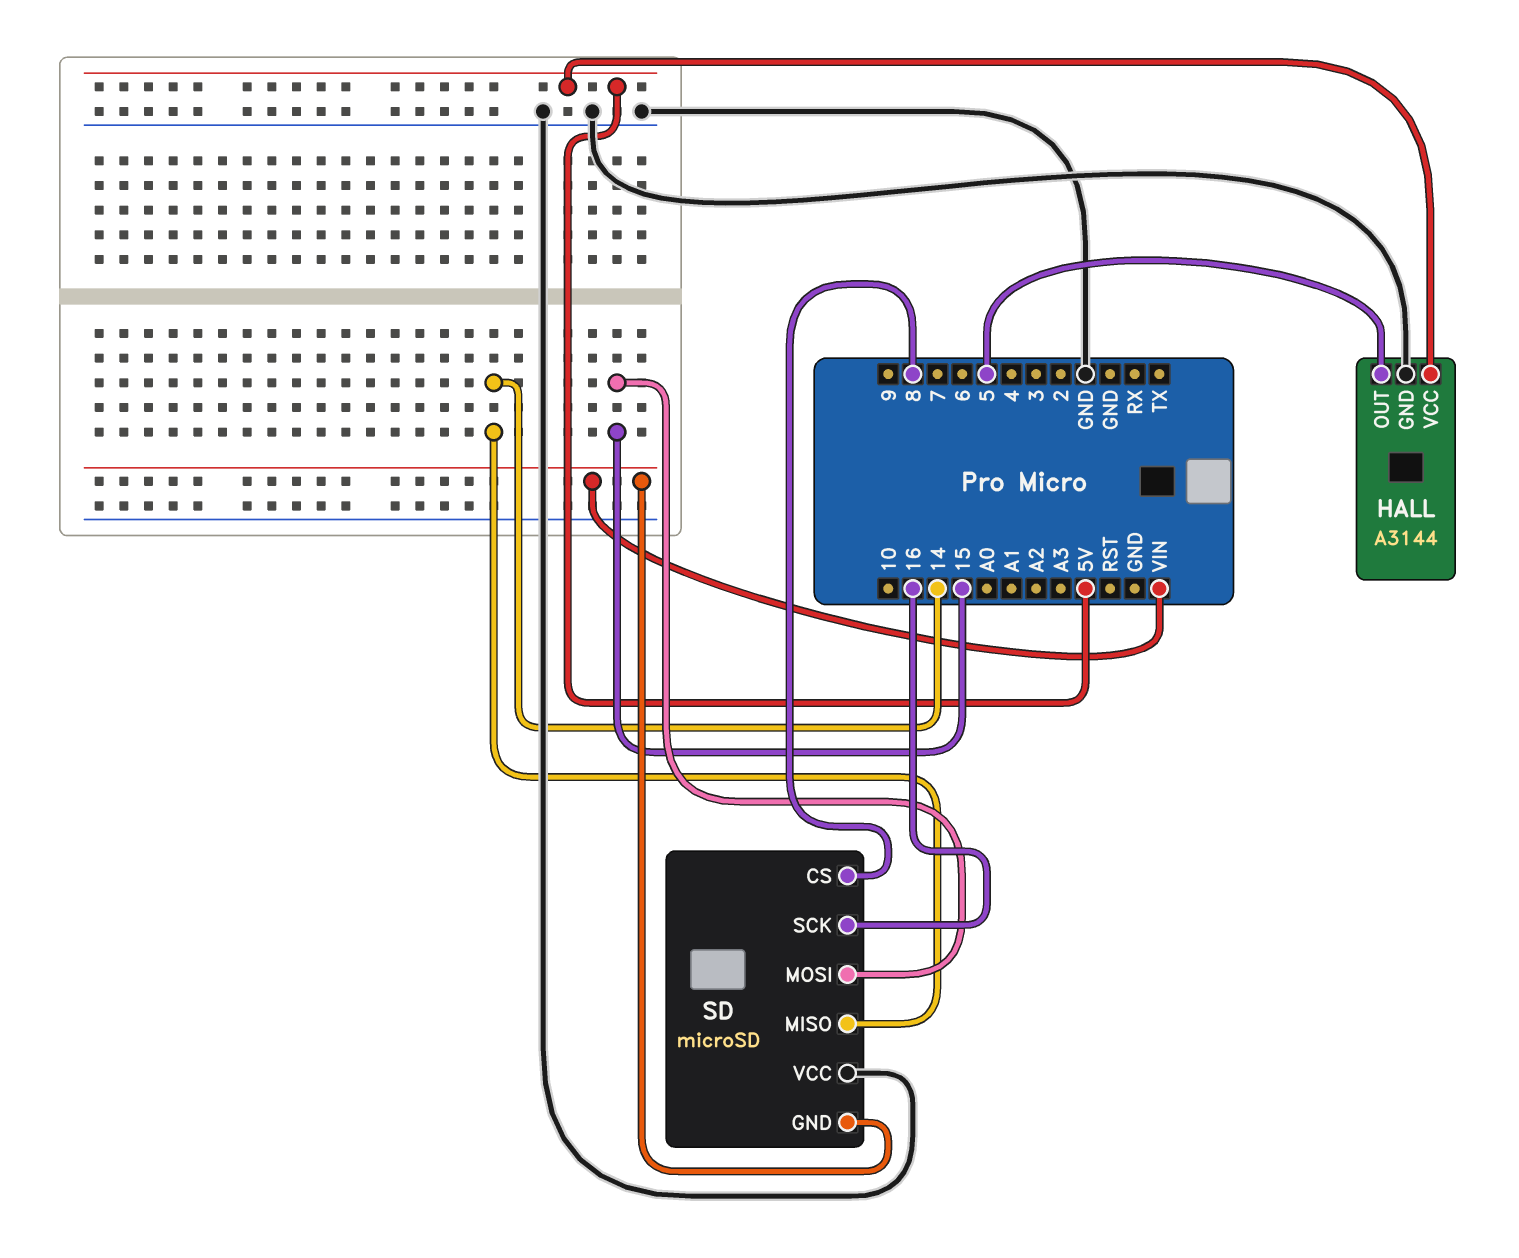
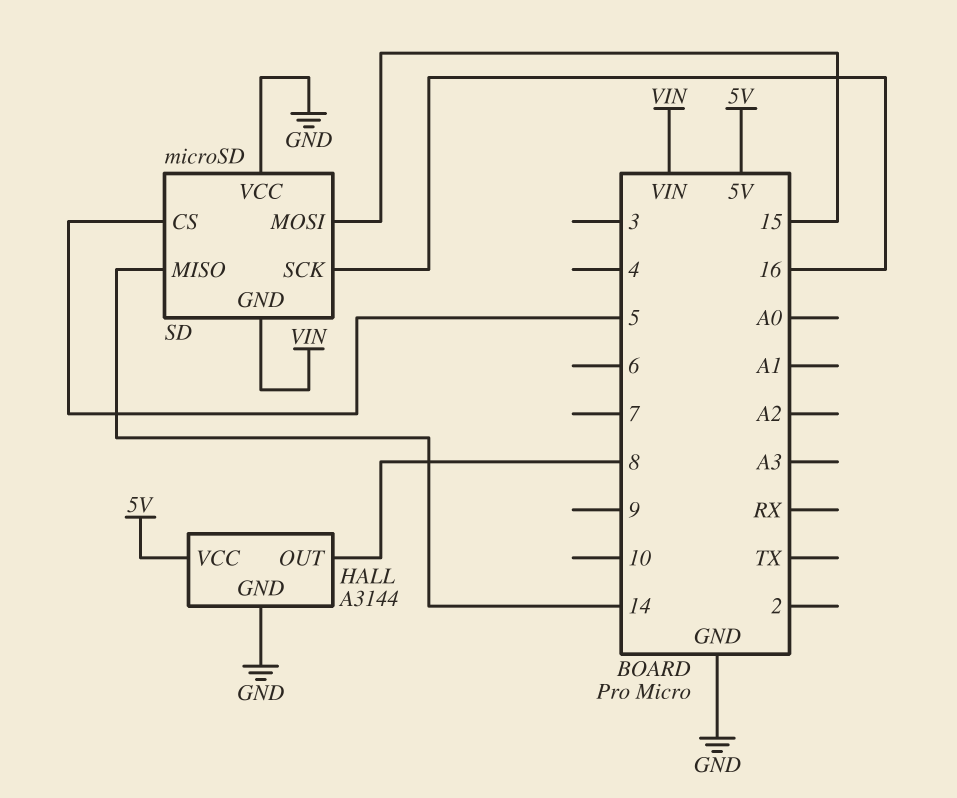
HALL pin OUT: 5 -> 8
SD pin CS: 8 -> 5

